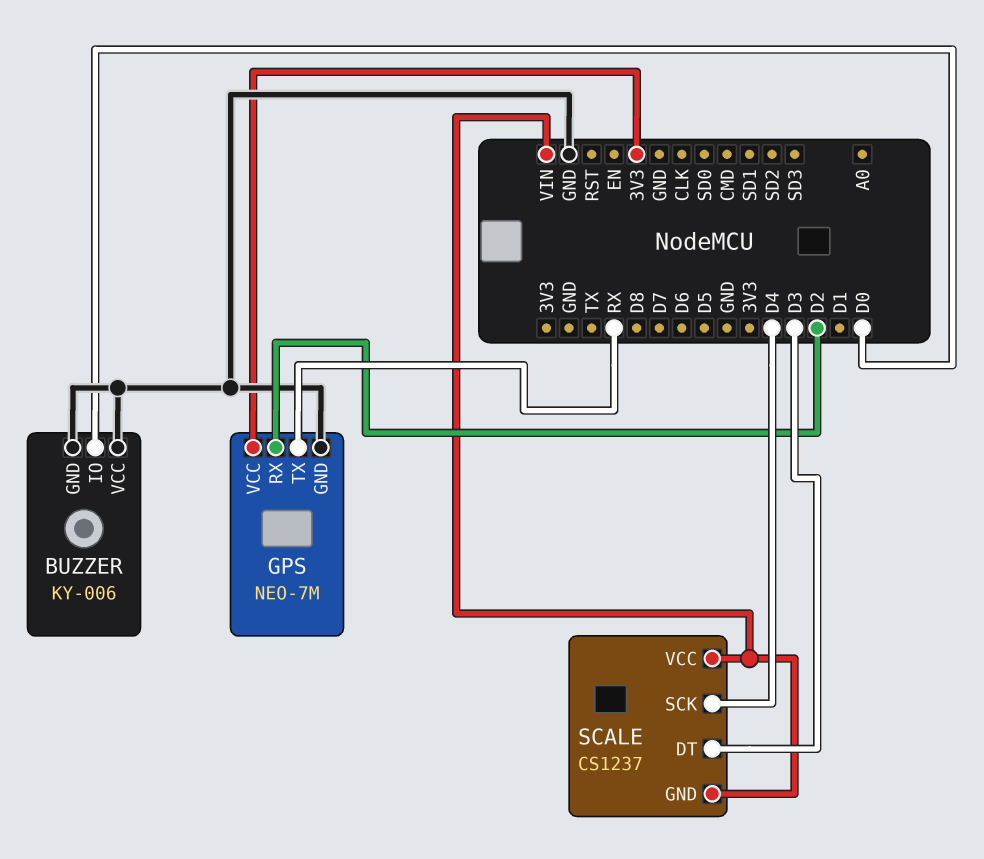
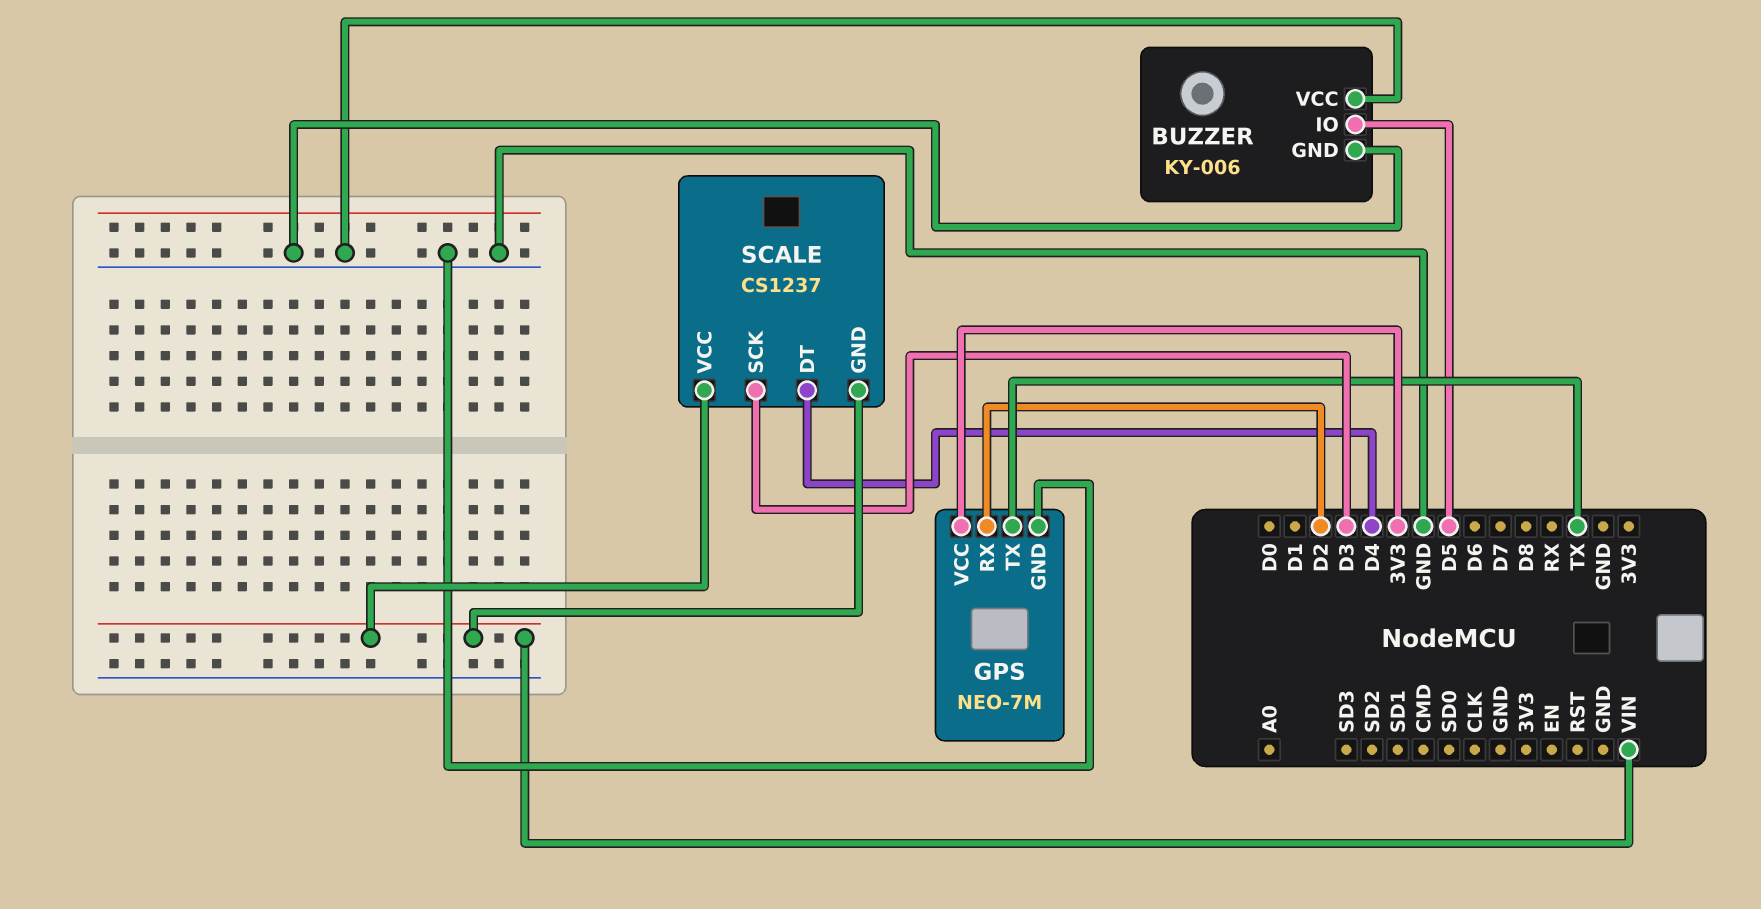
BUZZER pin IO: D0 -> D5
GPS pin TX: RX -> TX
SCALE pin DT: D3 -> D4
SCALE pin SCK: D4 -> D3

